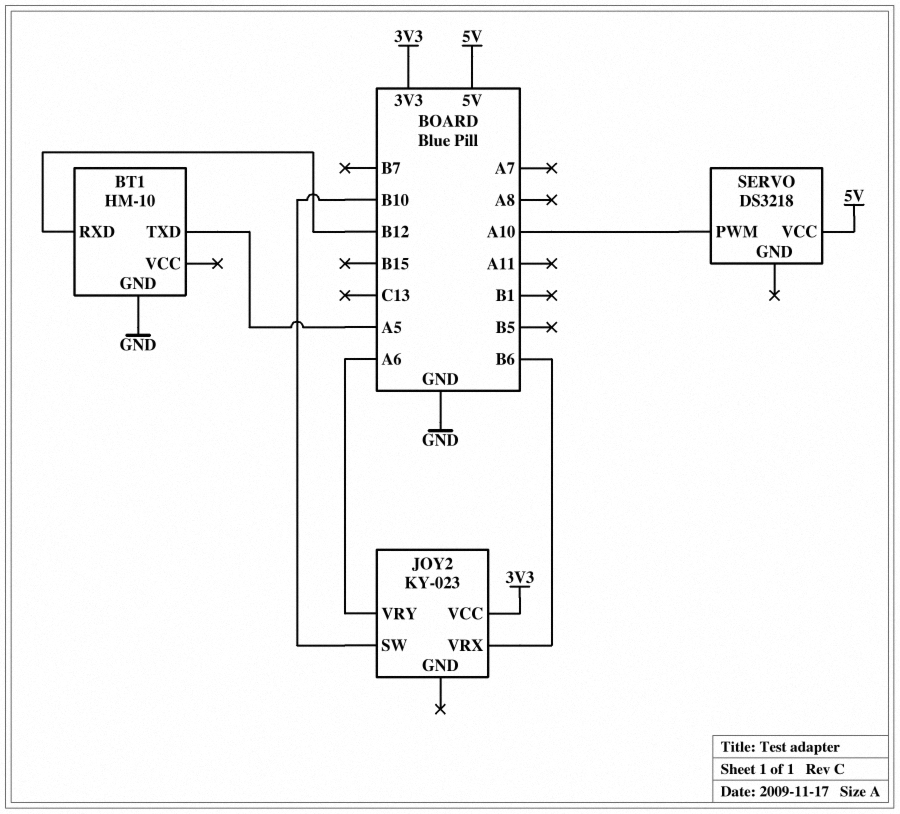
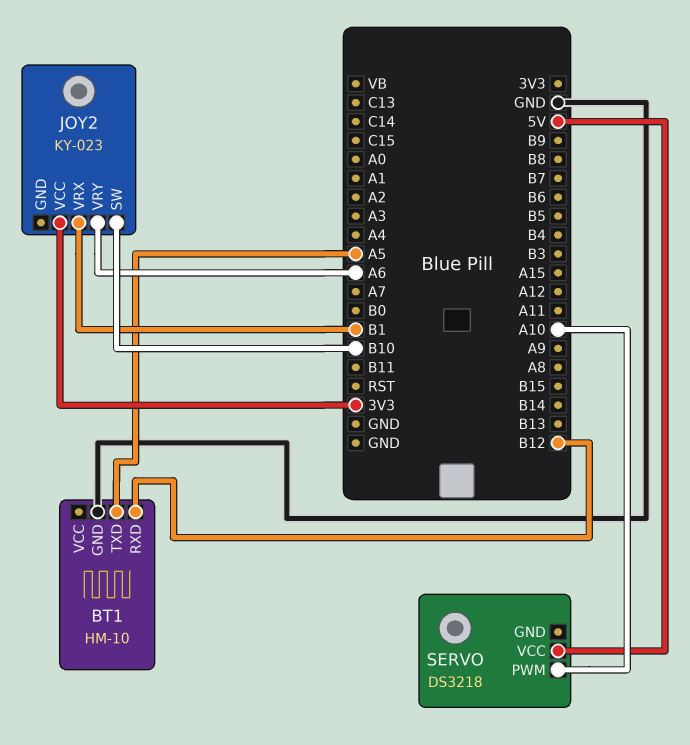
JOY2 pin VRX: B6 -> B1

